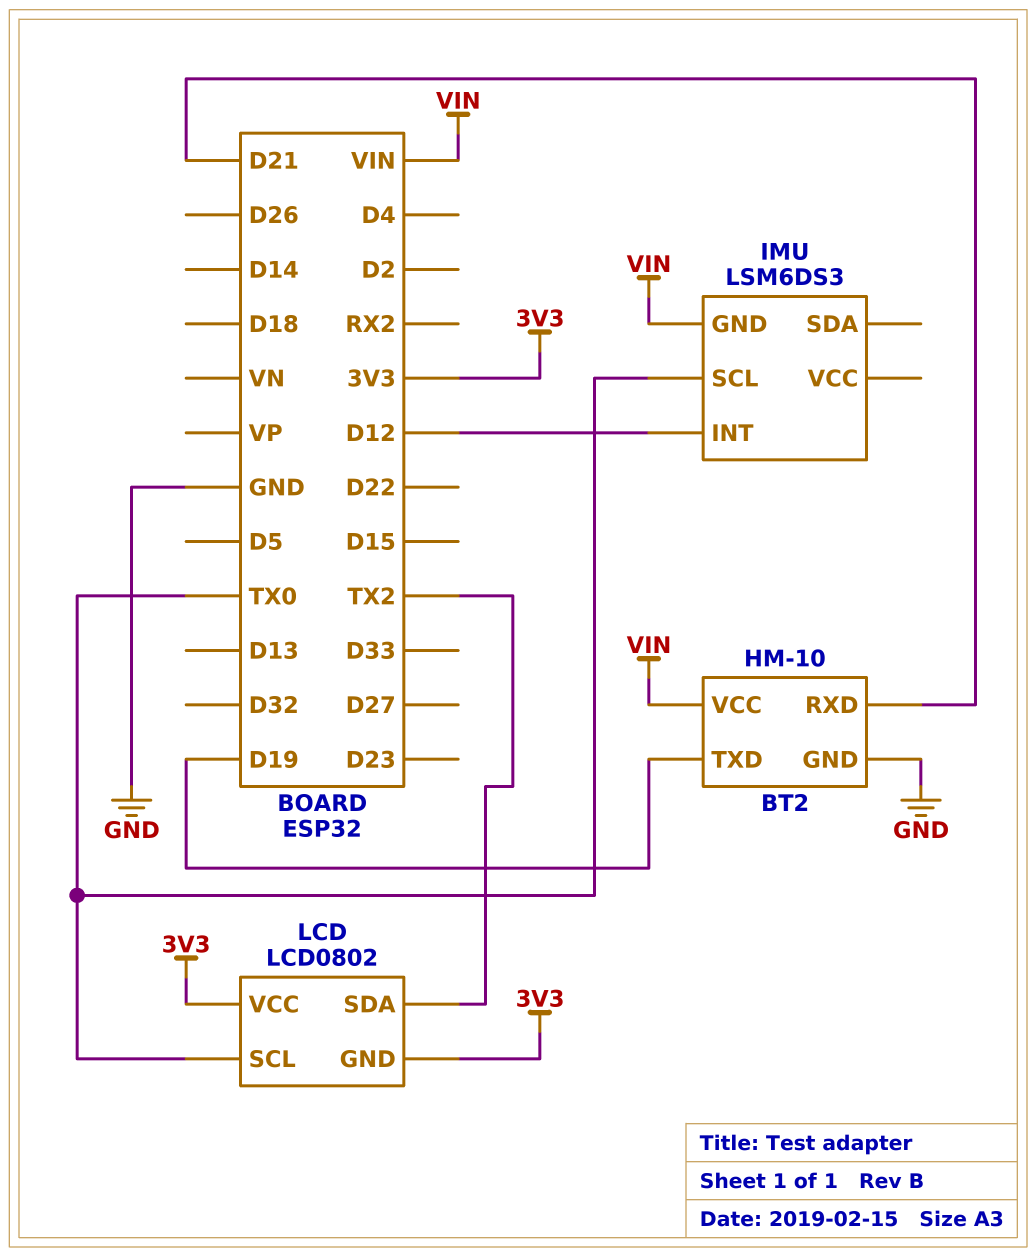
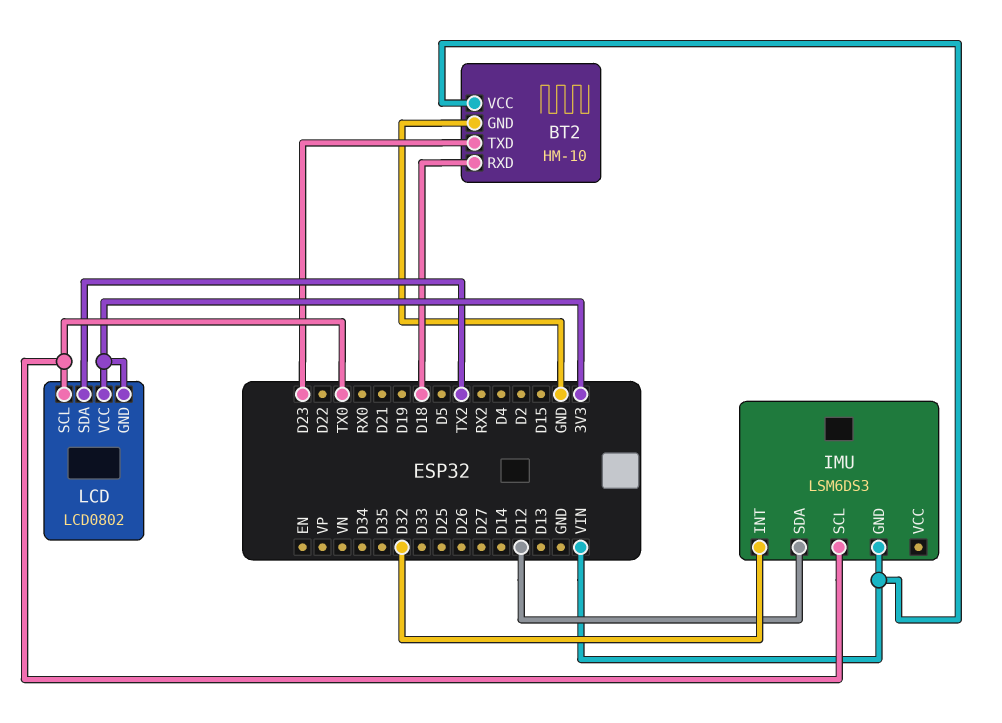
BT2 pin RXD: D21 -> D18
BT2 pin TXD: D19 -> D23
IMU pin INT: D12 -> D32
IMU pin SDA: none -> D12

